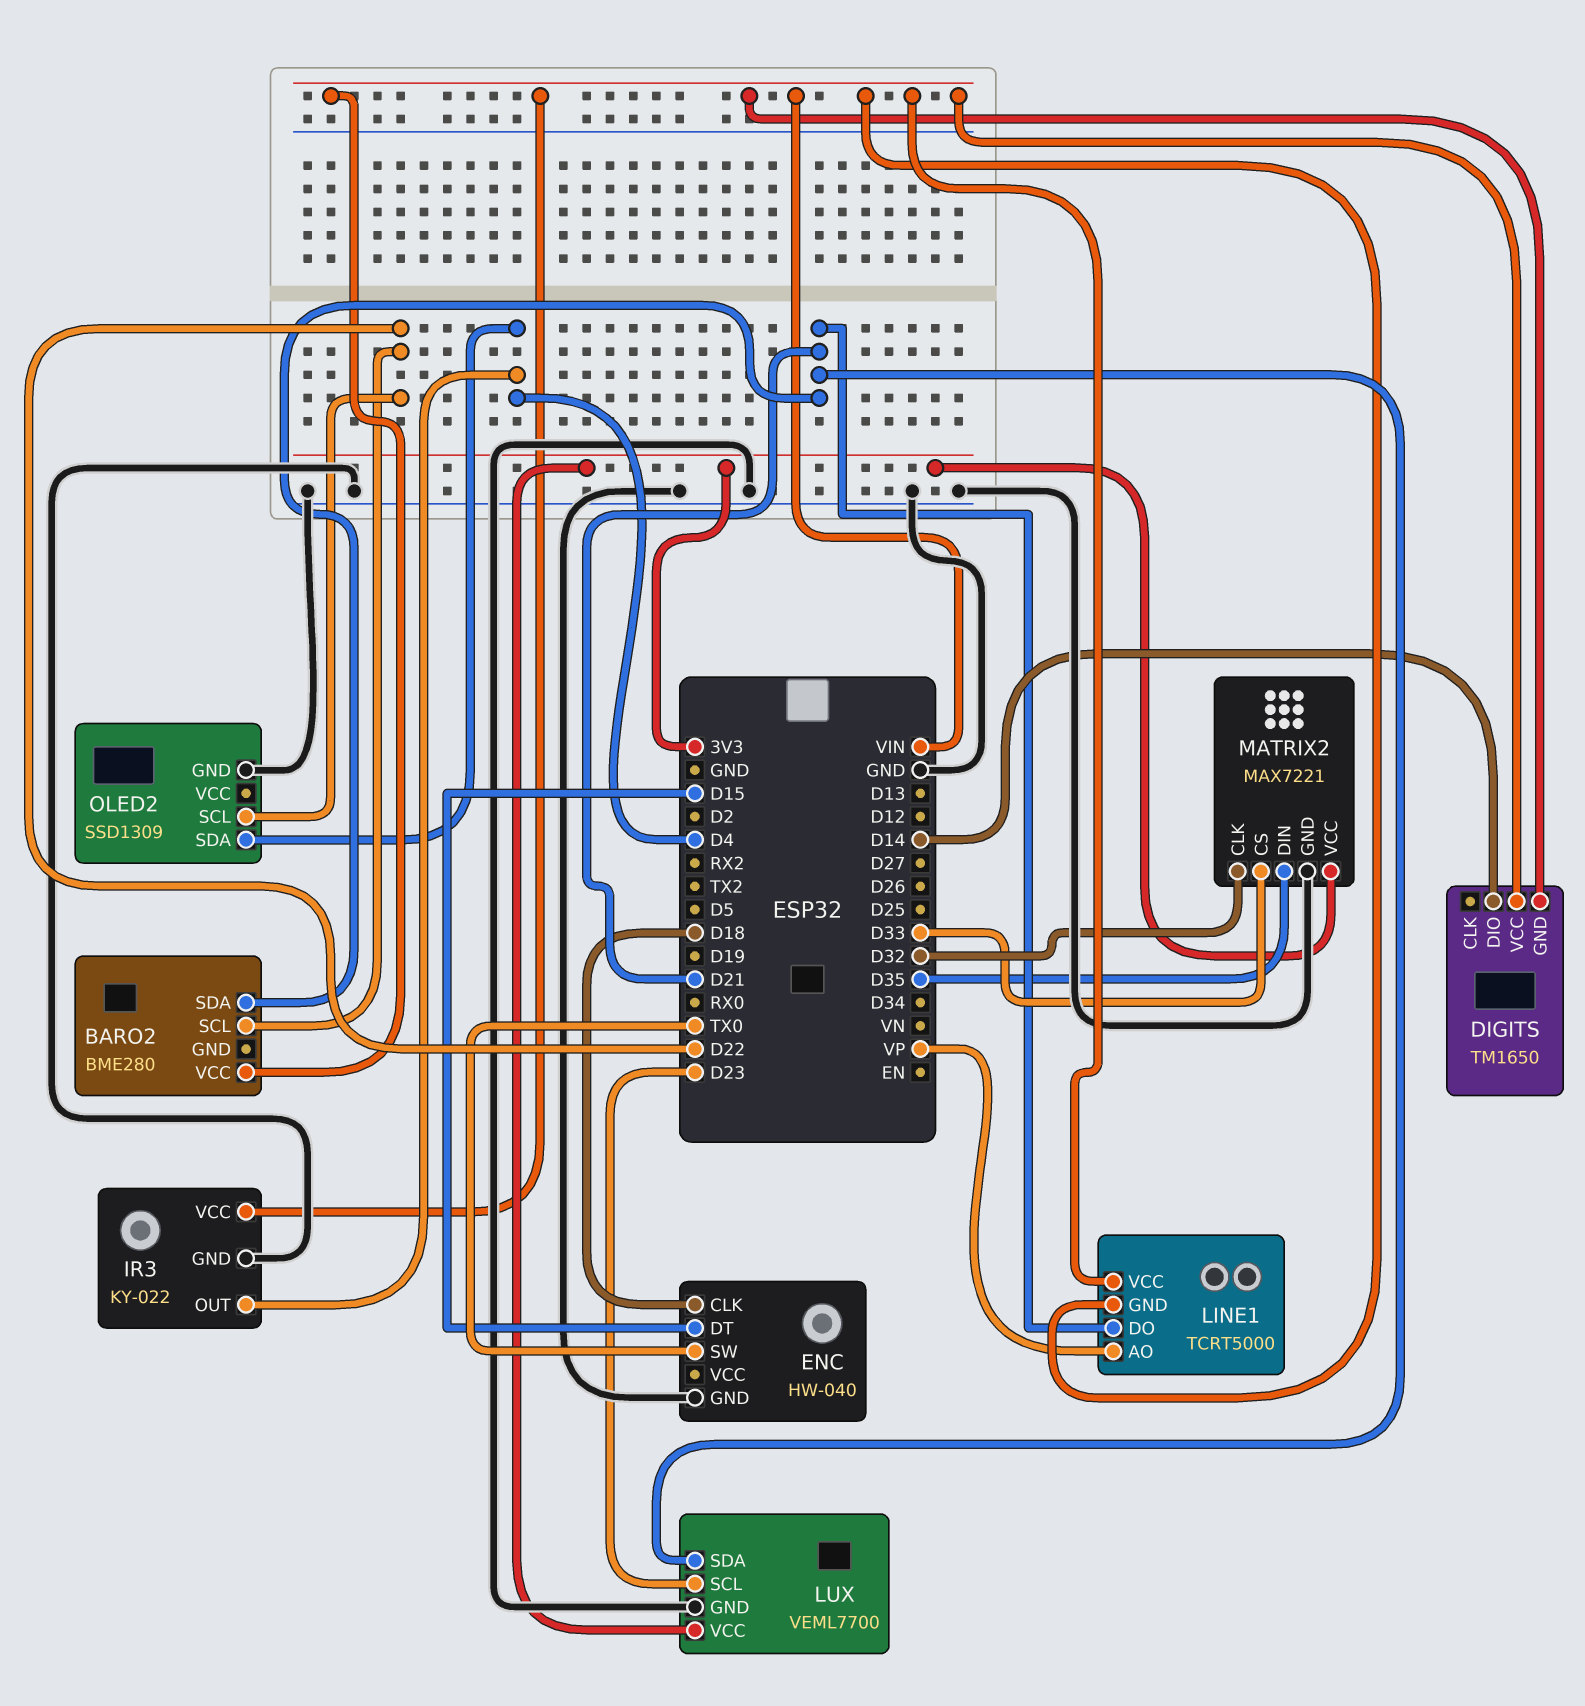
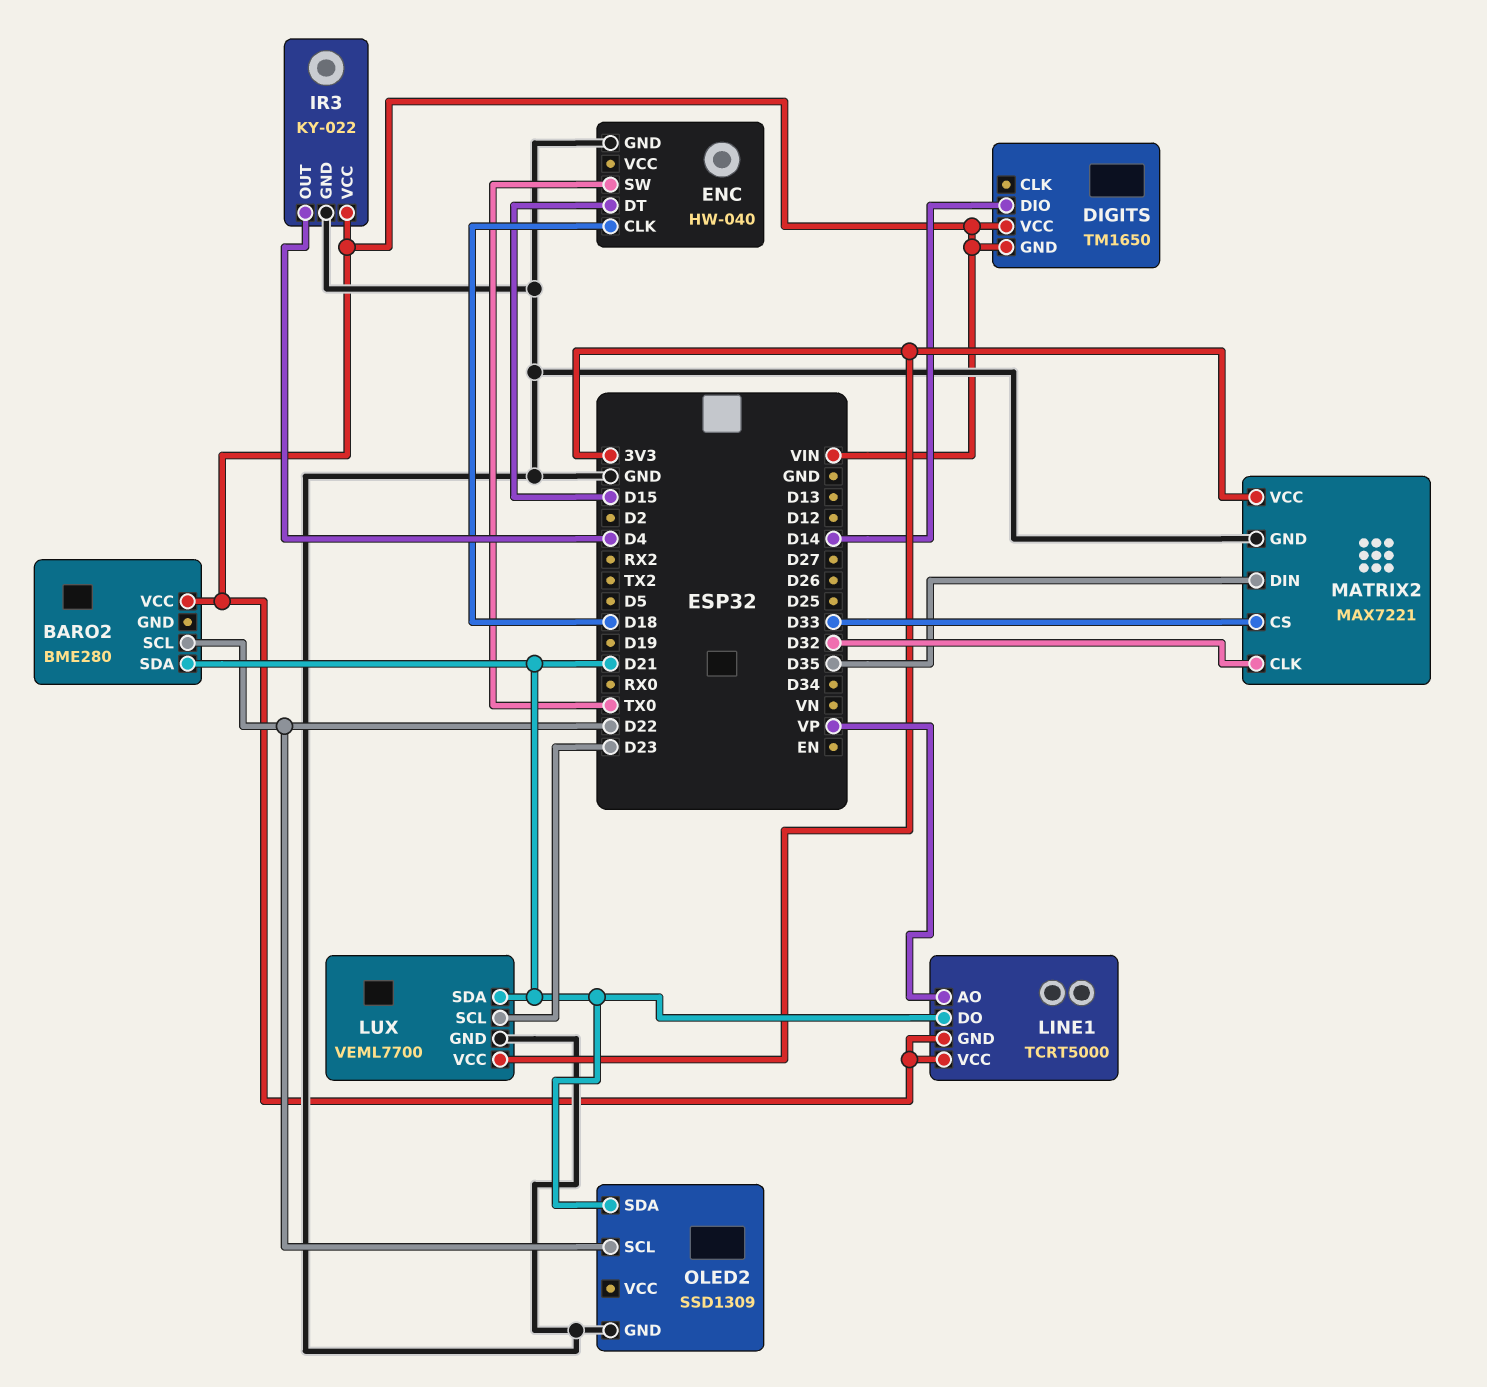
OLED2 pin SDA: D4 -> D21

